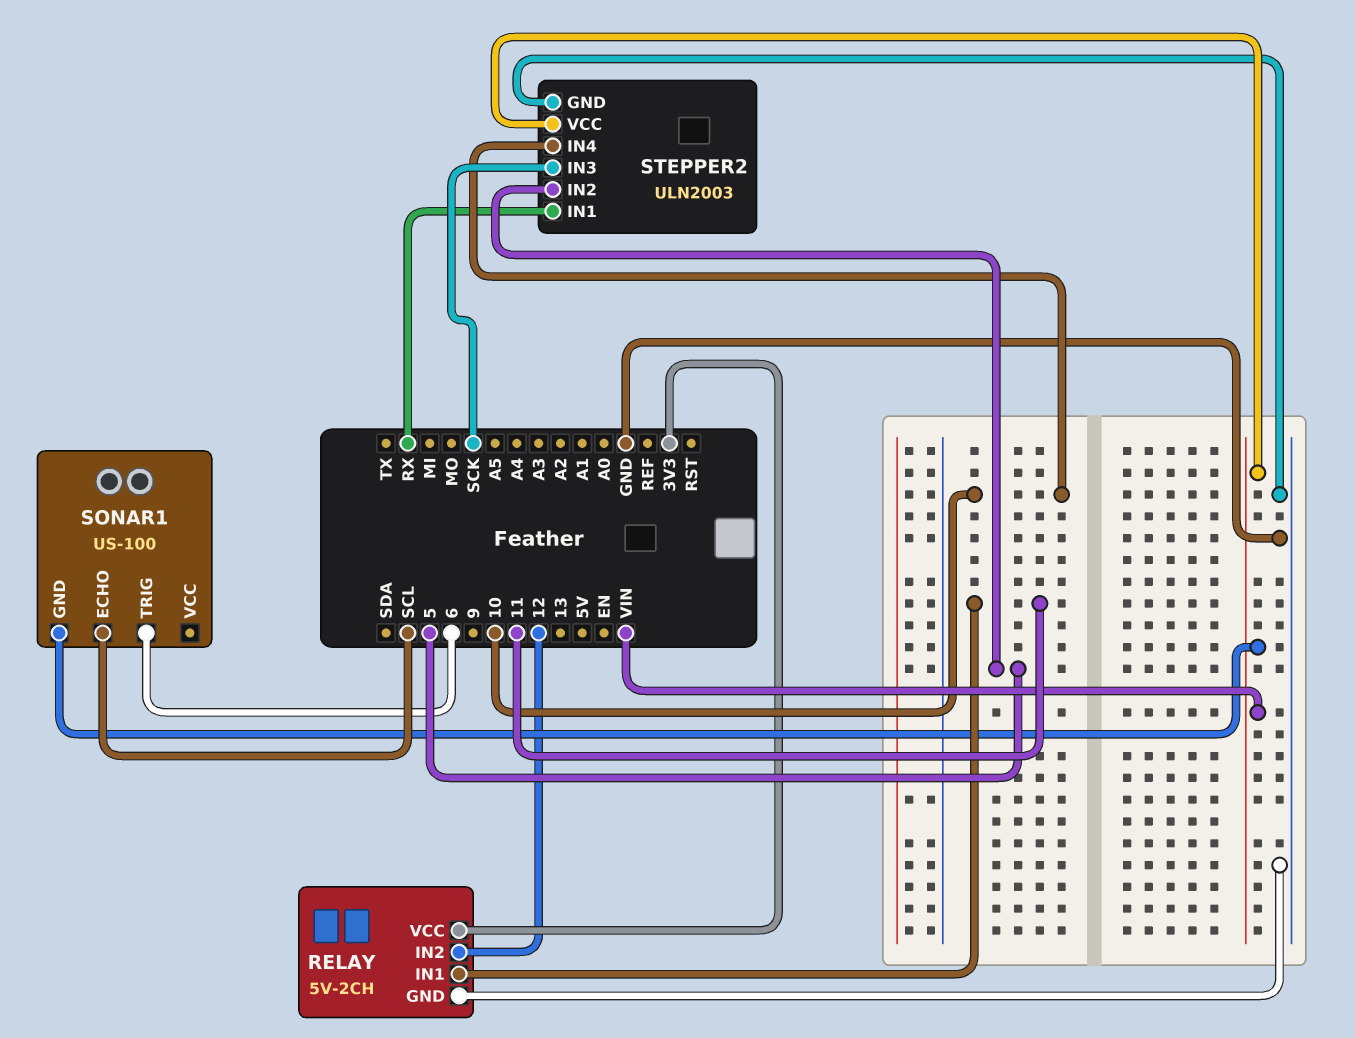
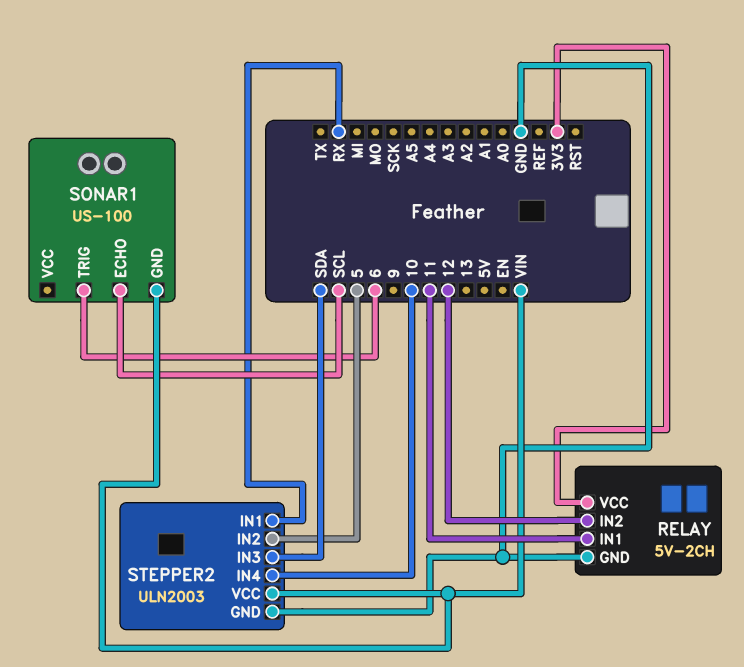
STEPPER2 pin IN3: SCK -> SDA

